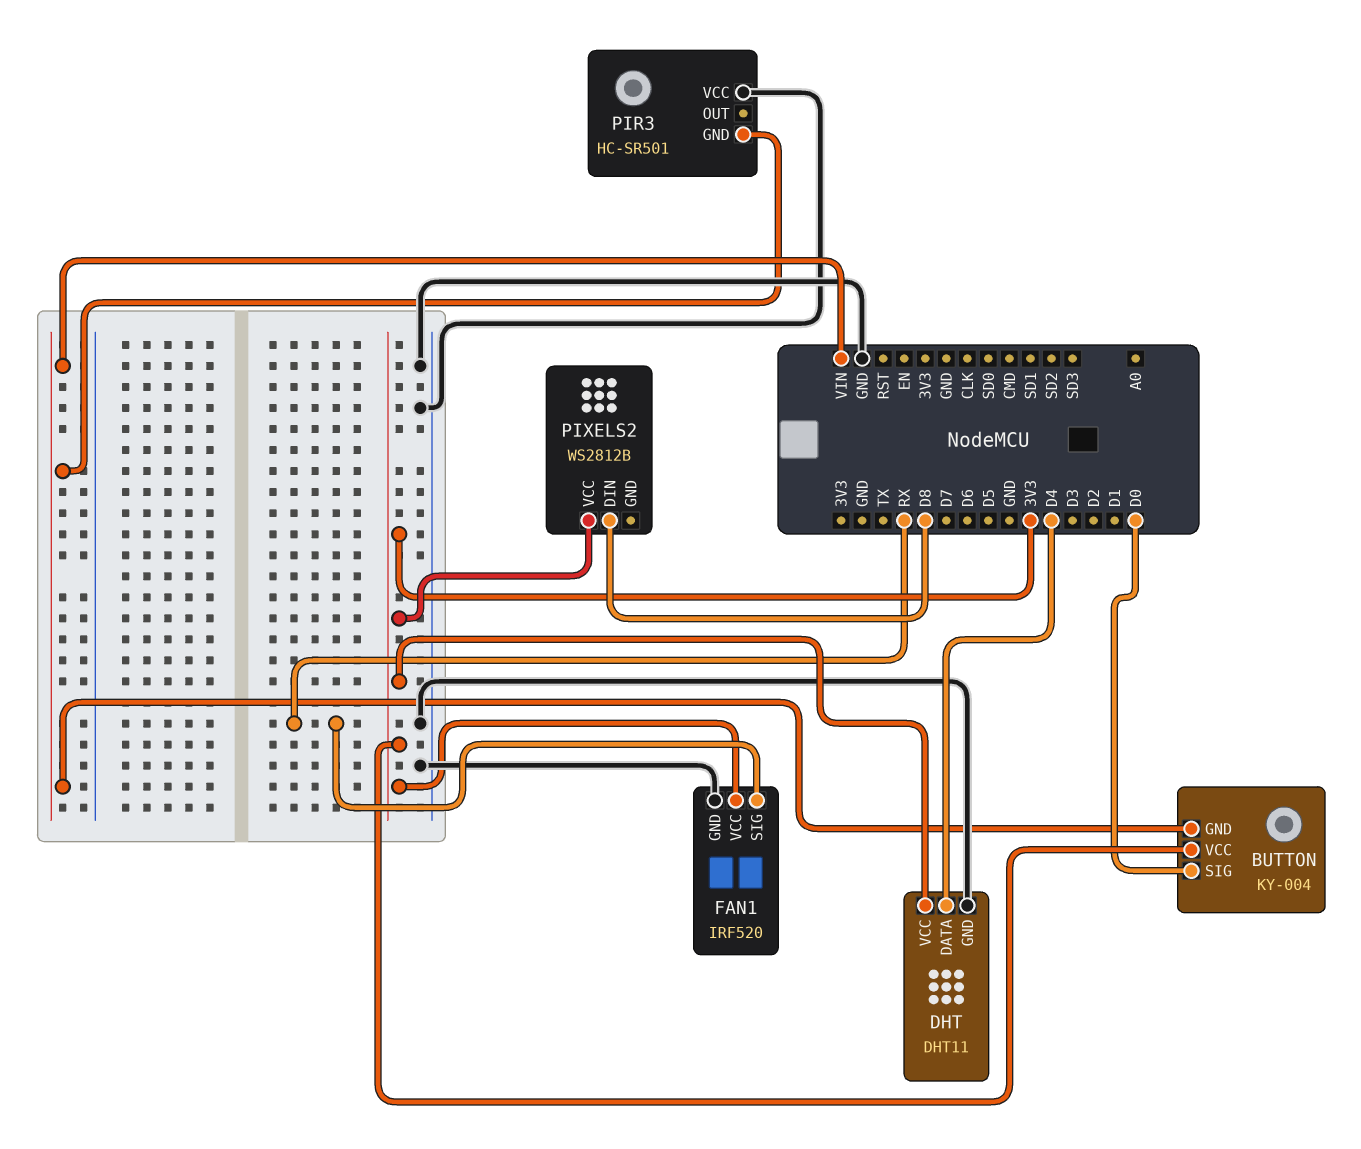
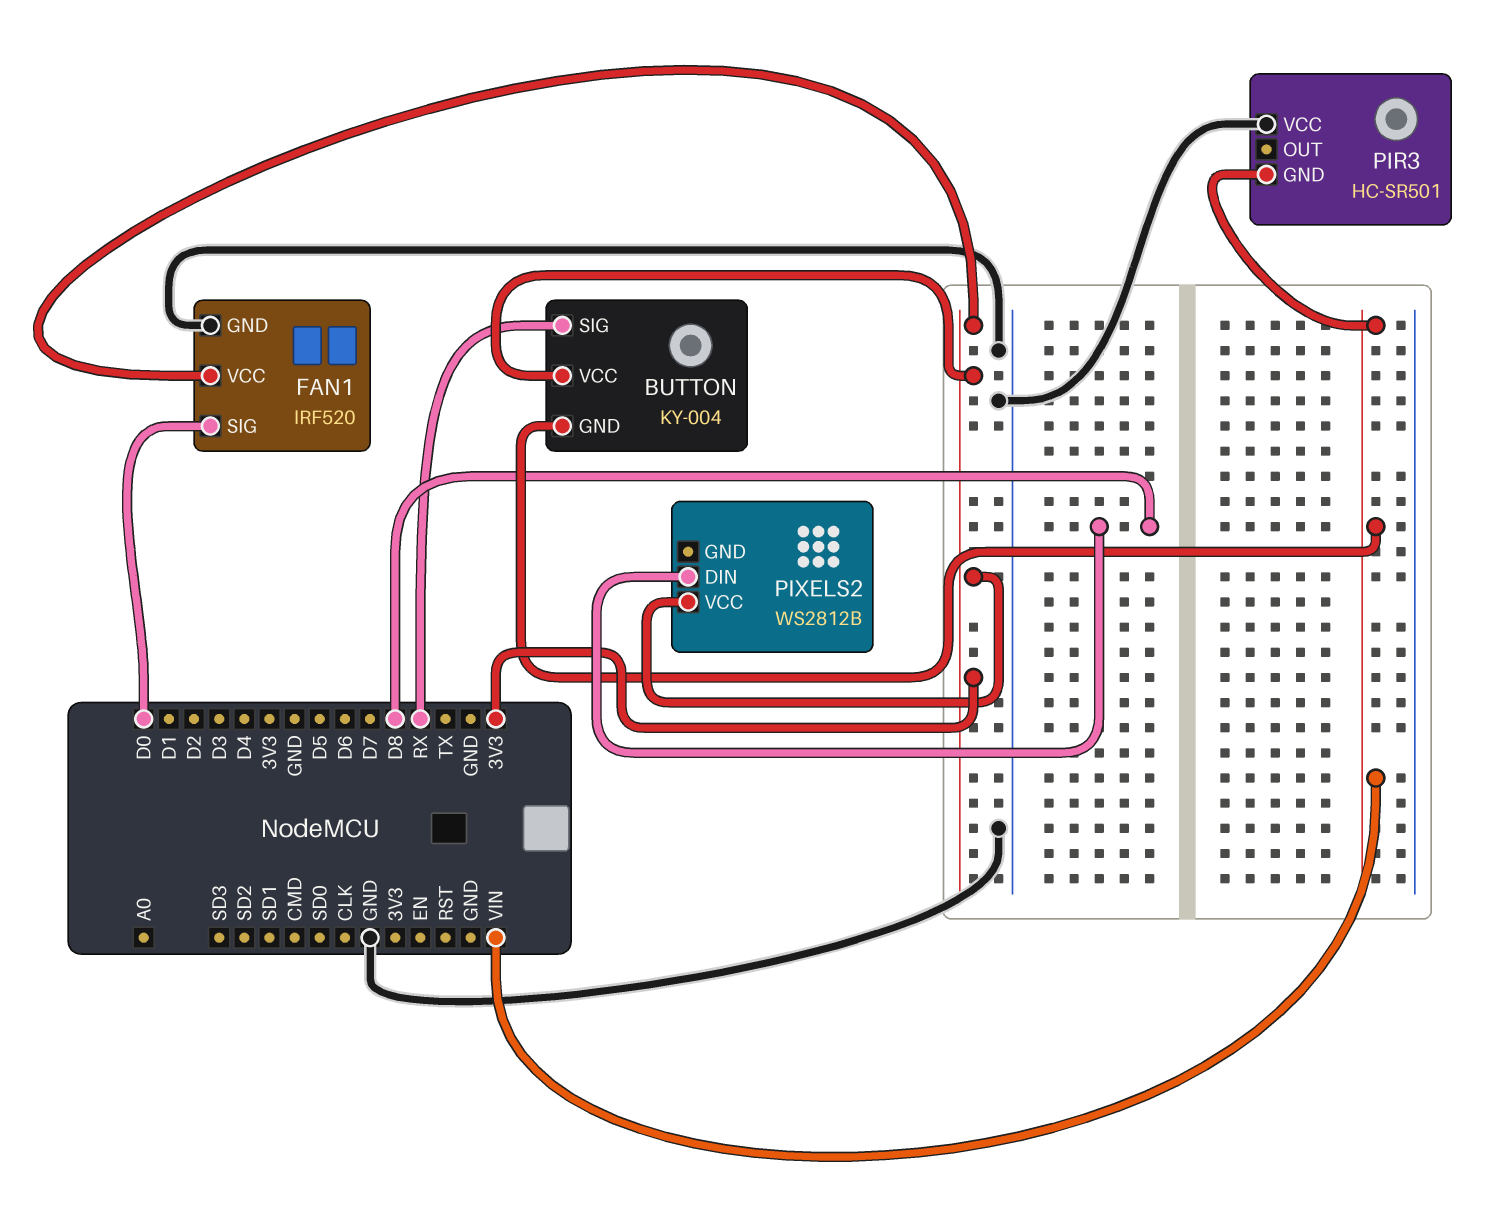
BUTTON pin SIG: D0 -> RX
DHT: DHT11 -> none
DHT pin DATA: D4 -> none
DHT pin GND: GND -> none
DHT pin VCC: 3V3 -> none
FAN1 pin SIG: RX -> D0

